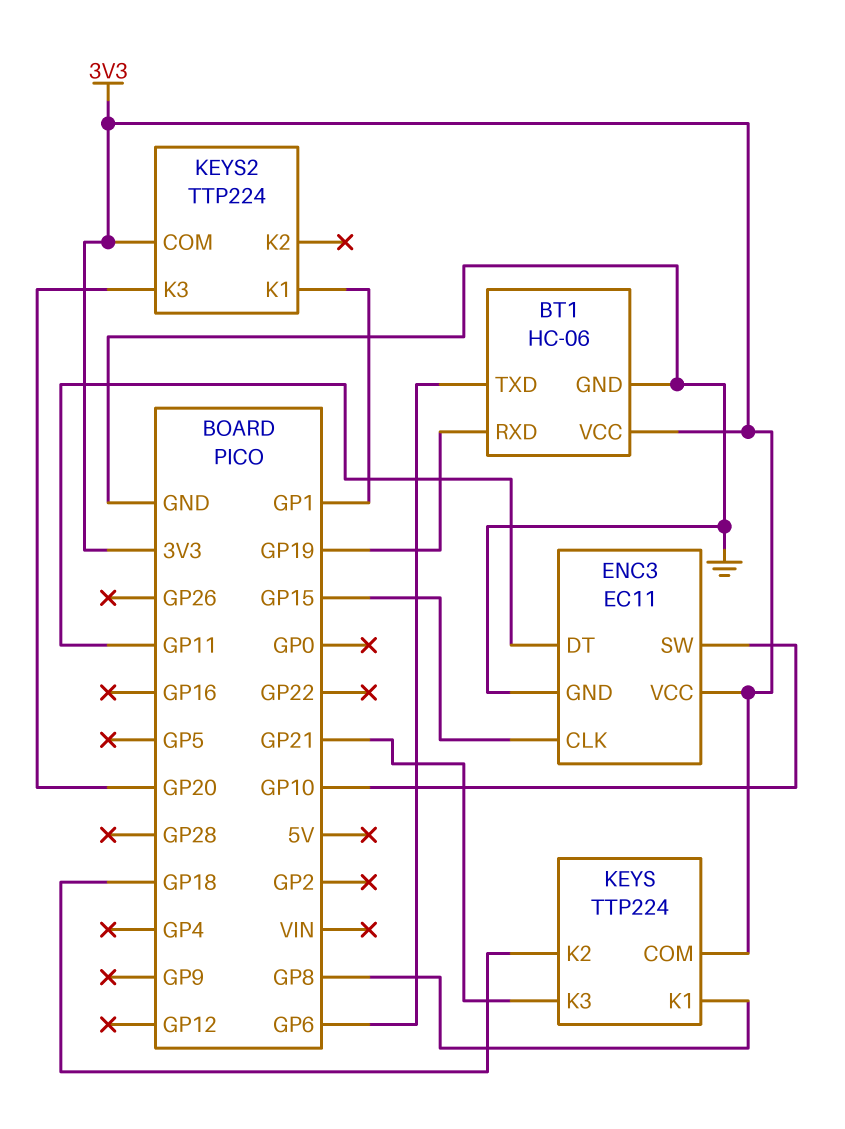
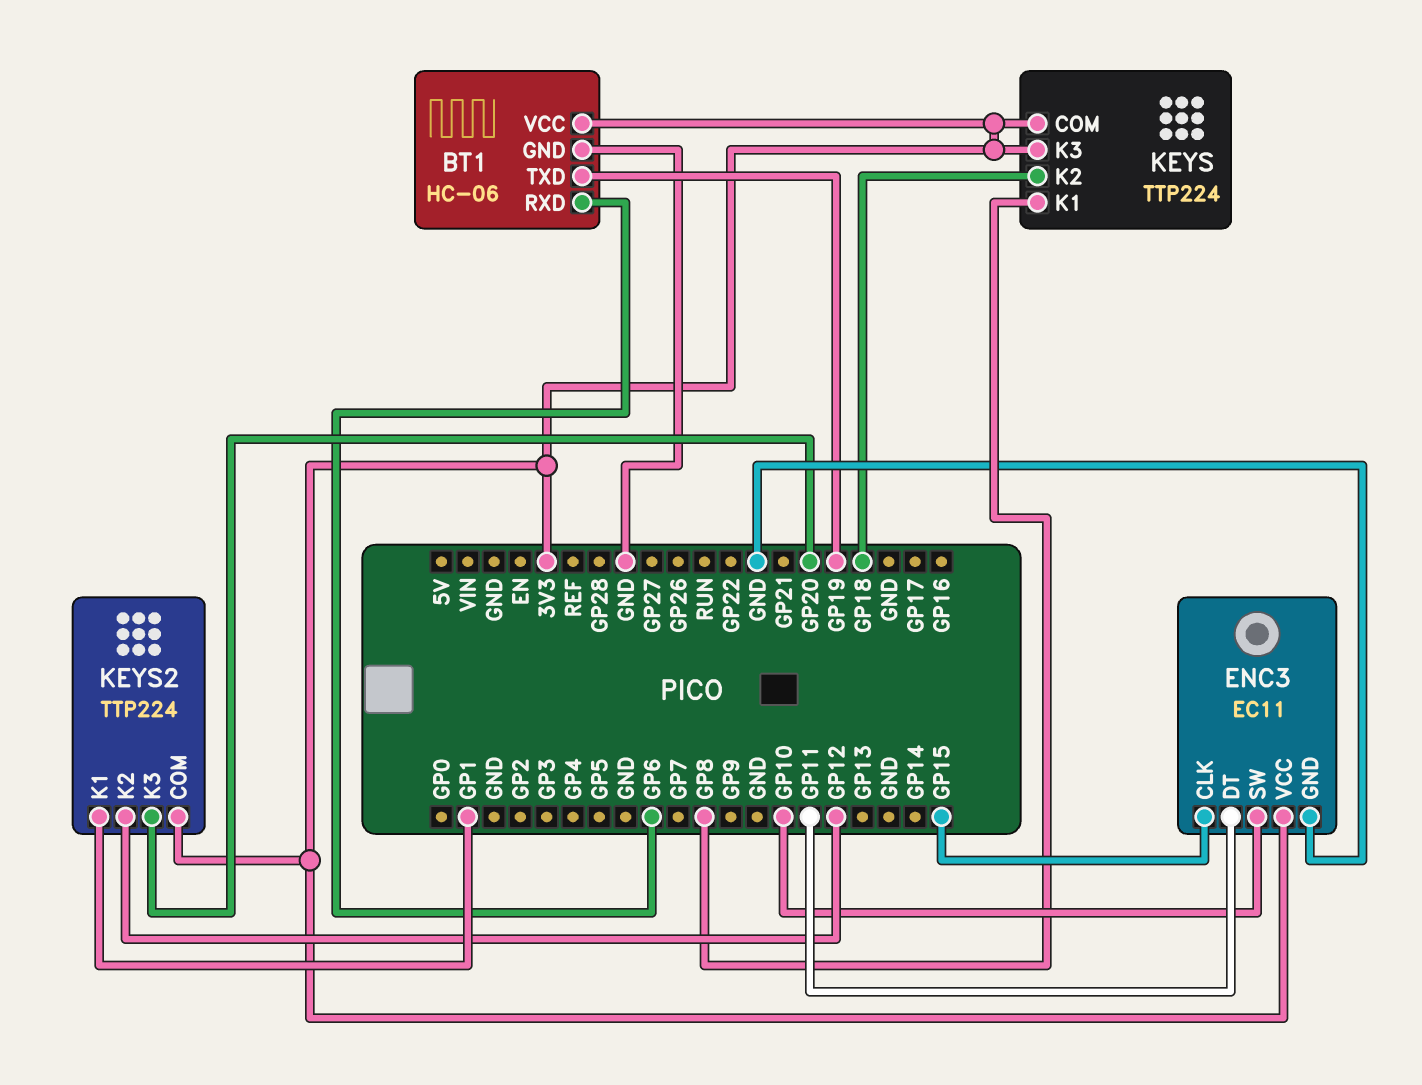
BT1 pin RXD: GP19 -> GP6
BT1 pin TXD: GP6 -> GP19
KEYS pin K3: GP21 -> 3V3
KEYS2 pin K2: none -> GP12

